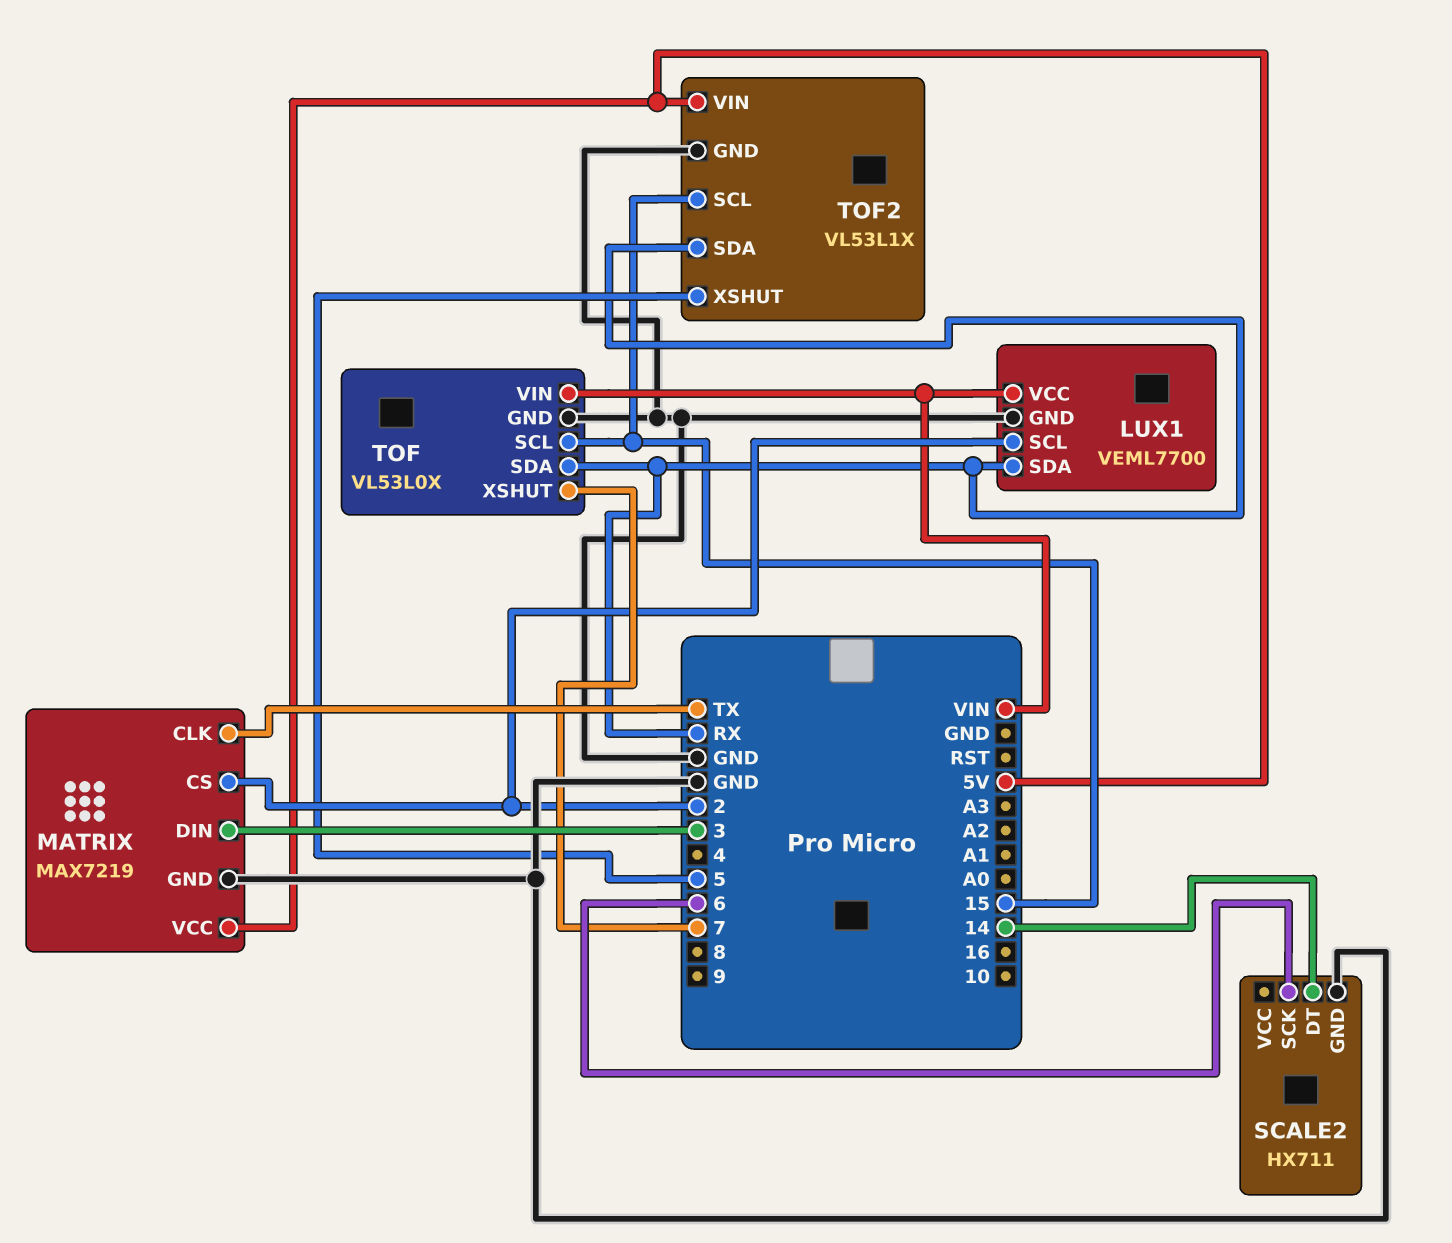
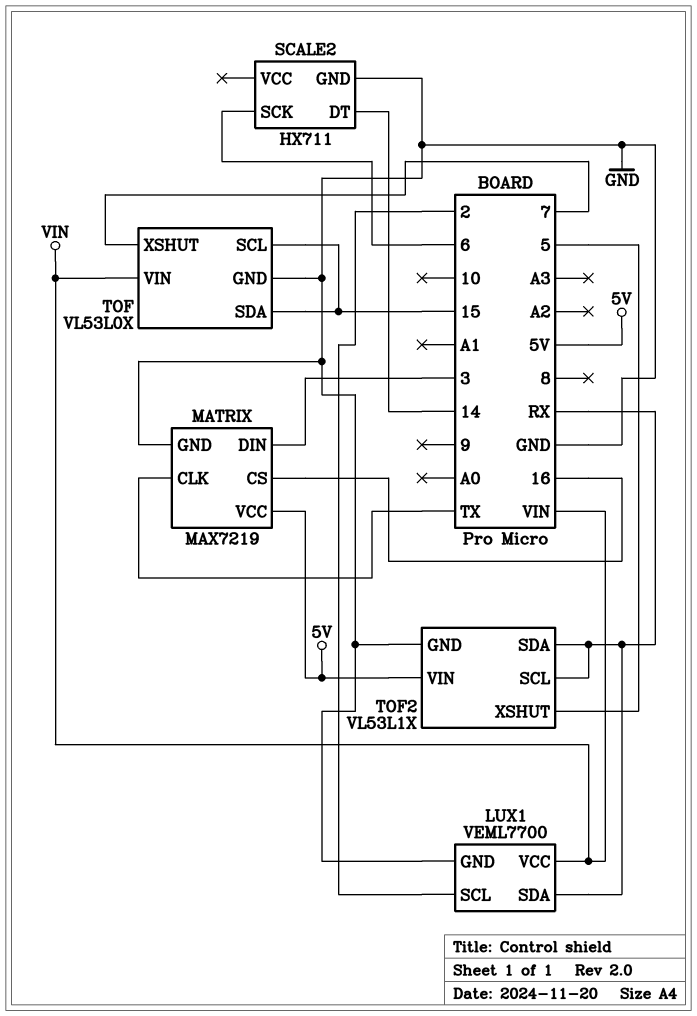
MATRIX pin CS: 2 -> 16
TOF pin SDA: RX -> 15
TOF2 pin SCL: 15 -> RX

